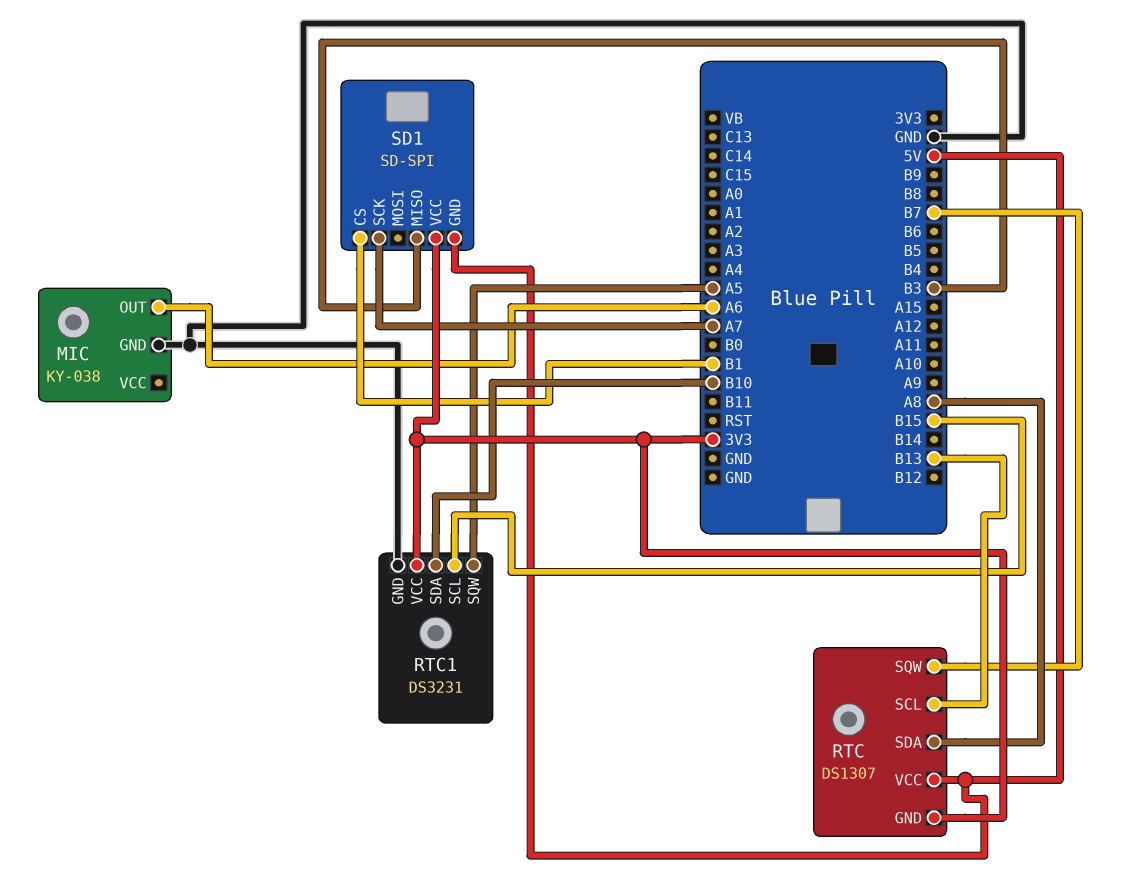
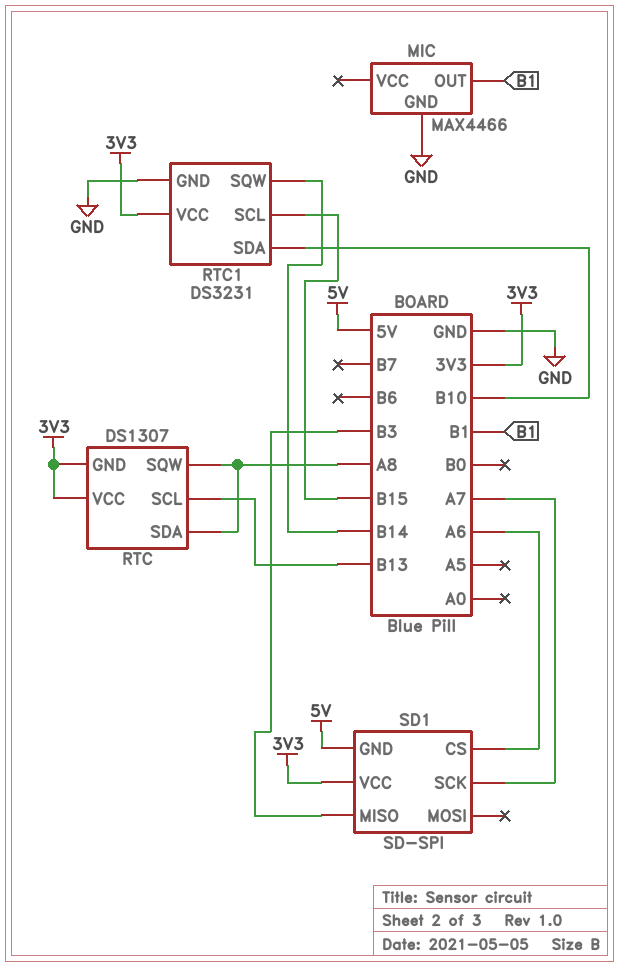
MIC: KY-038 -> MAX4466
MIC pin OUT: A6 -> B1
RTC pin SQW: B7 -> A8
RTC pin VCC: 5V -> 3V3
RTC1 pin SQW: A5 -> B14
SD1 pin CS: B1 -> A6

